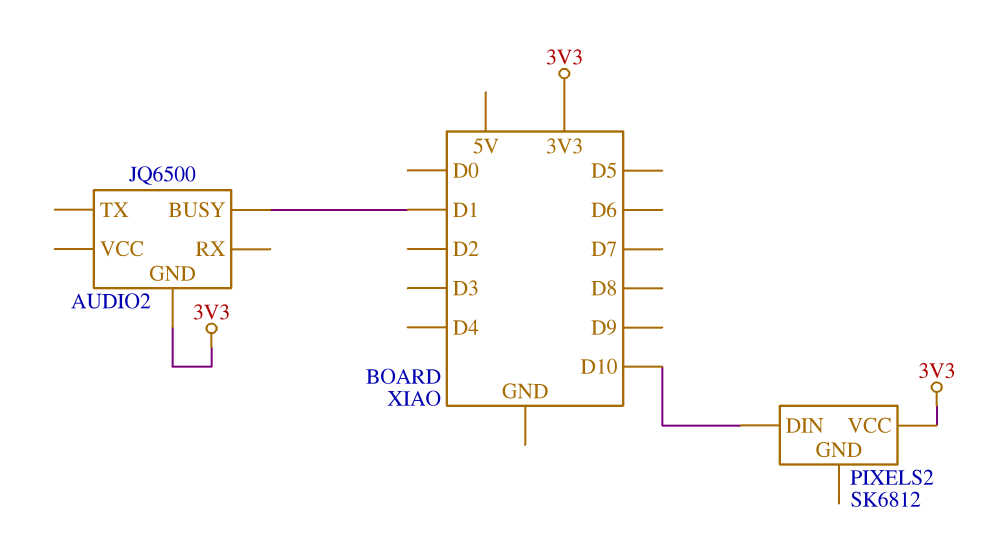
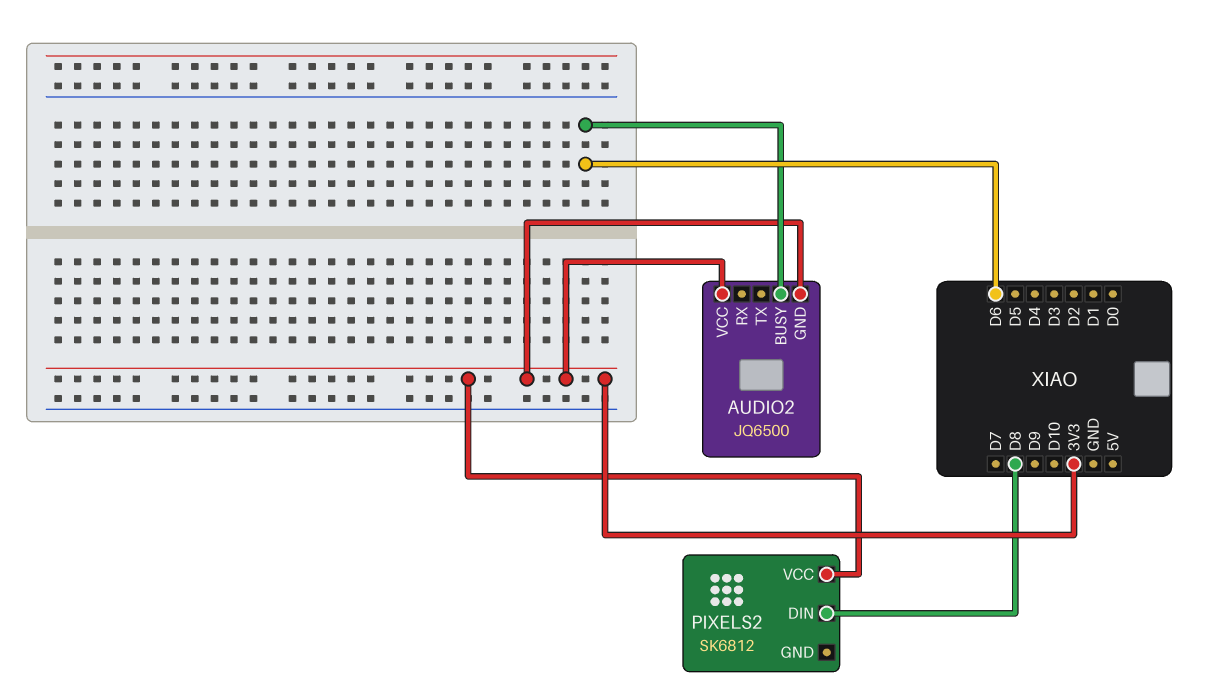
AUDIO2 pin BUSY: D1 -> D6
AUDIO2 pin VCC: none -> 3V3
PIXELS2 pin DIN: D10 -> D8

